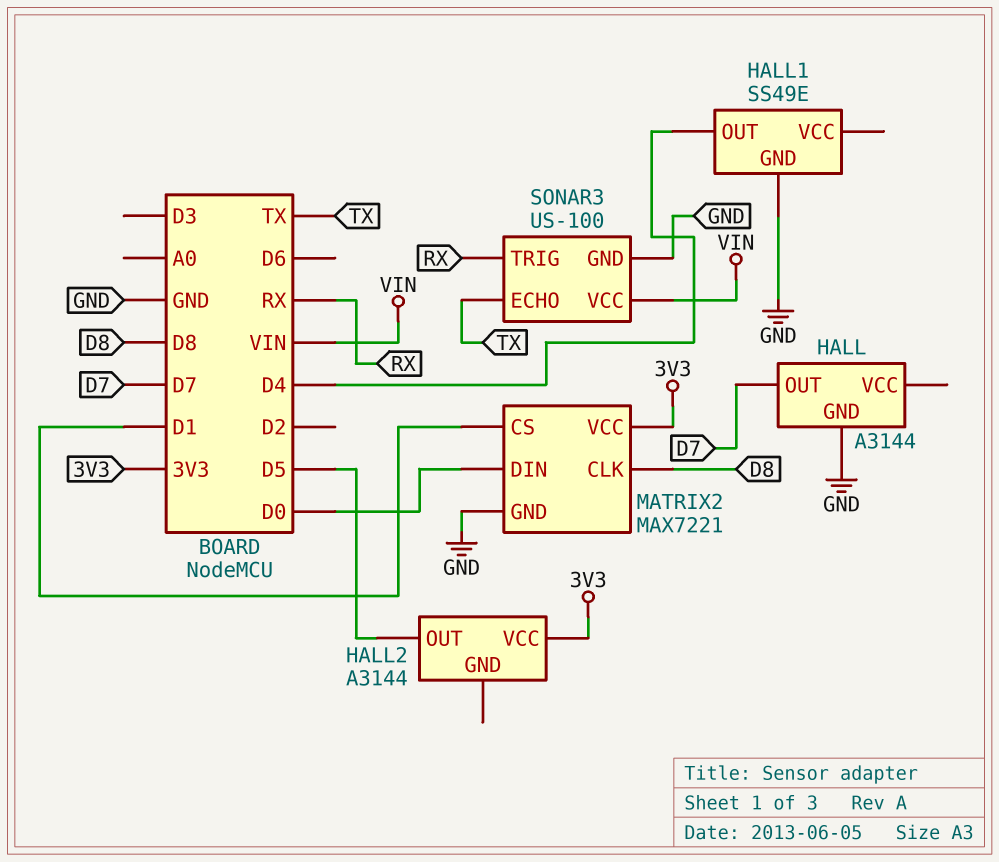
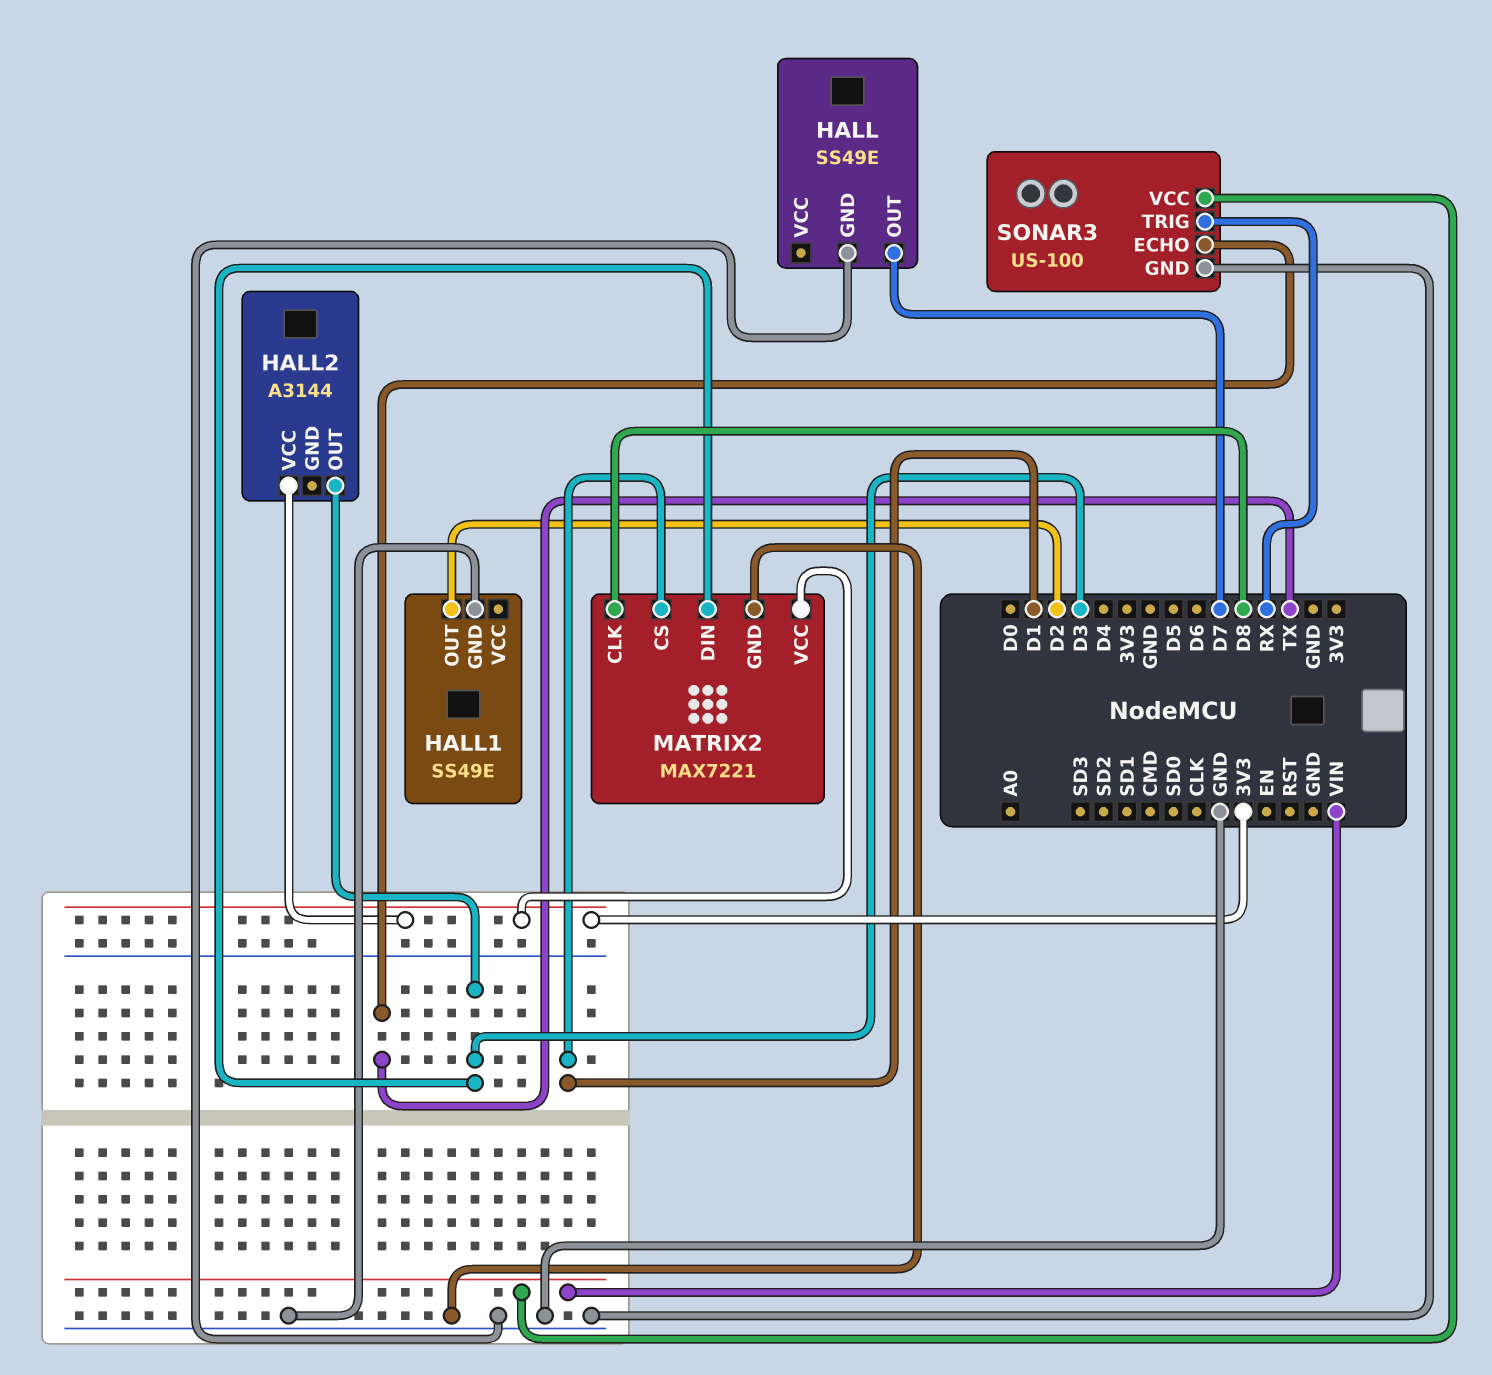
HALL: A3144 -> SS49E
HALL1 pin OUT: D4 -> D2
HALL2 pin OUT: D5 -> D3
MATRIX2 pin DIN: D0 -> D3

